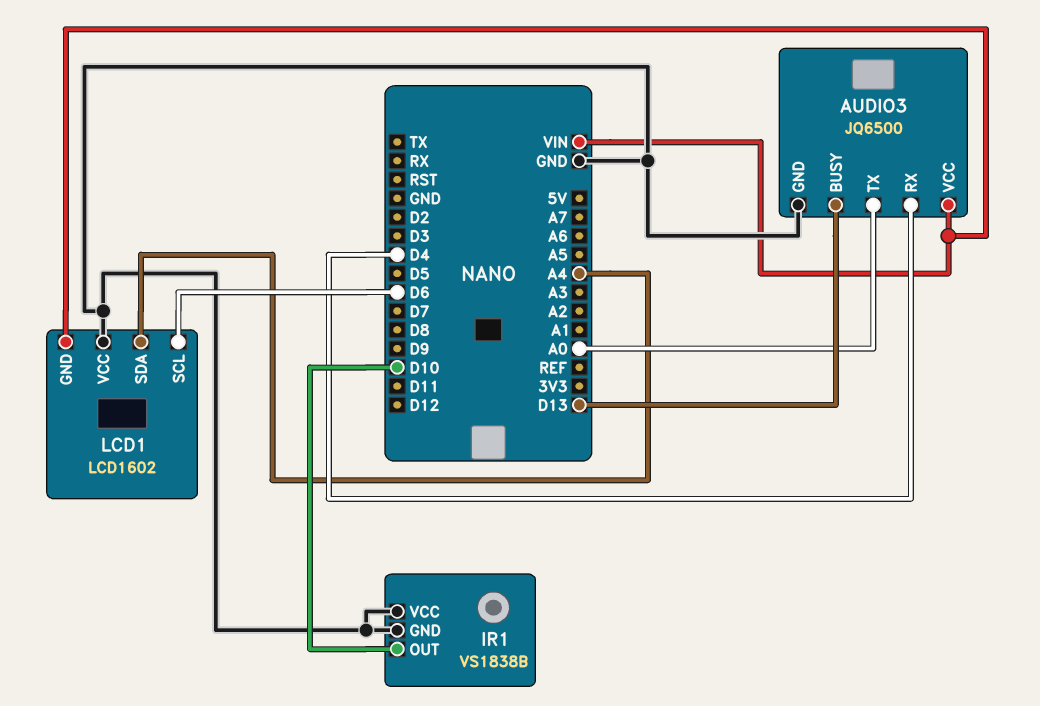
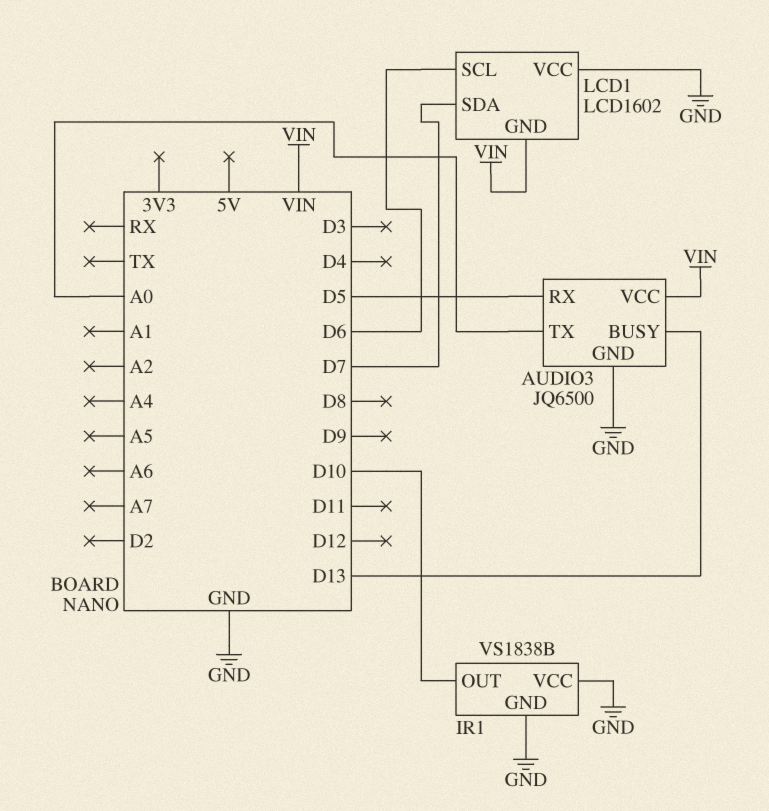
AUDIO3 pin RX: D4 -> D5
LCD1 pin SDA: A4 -> D7

